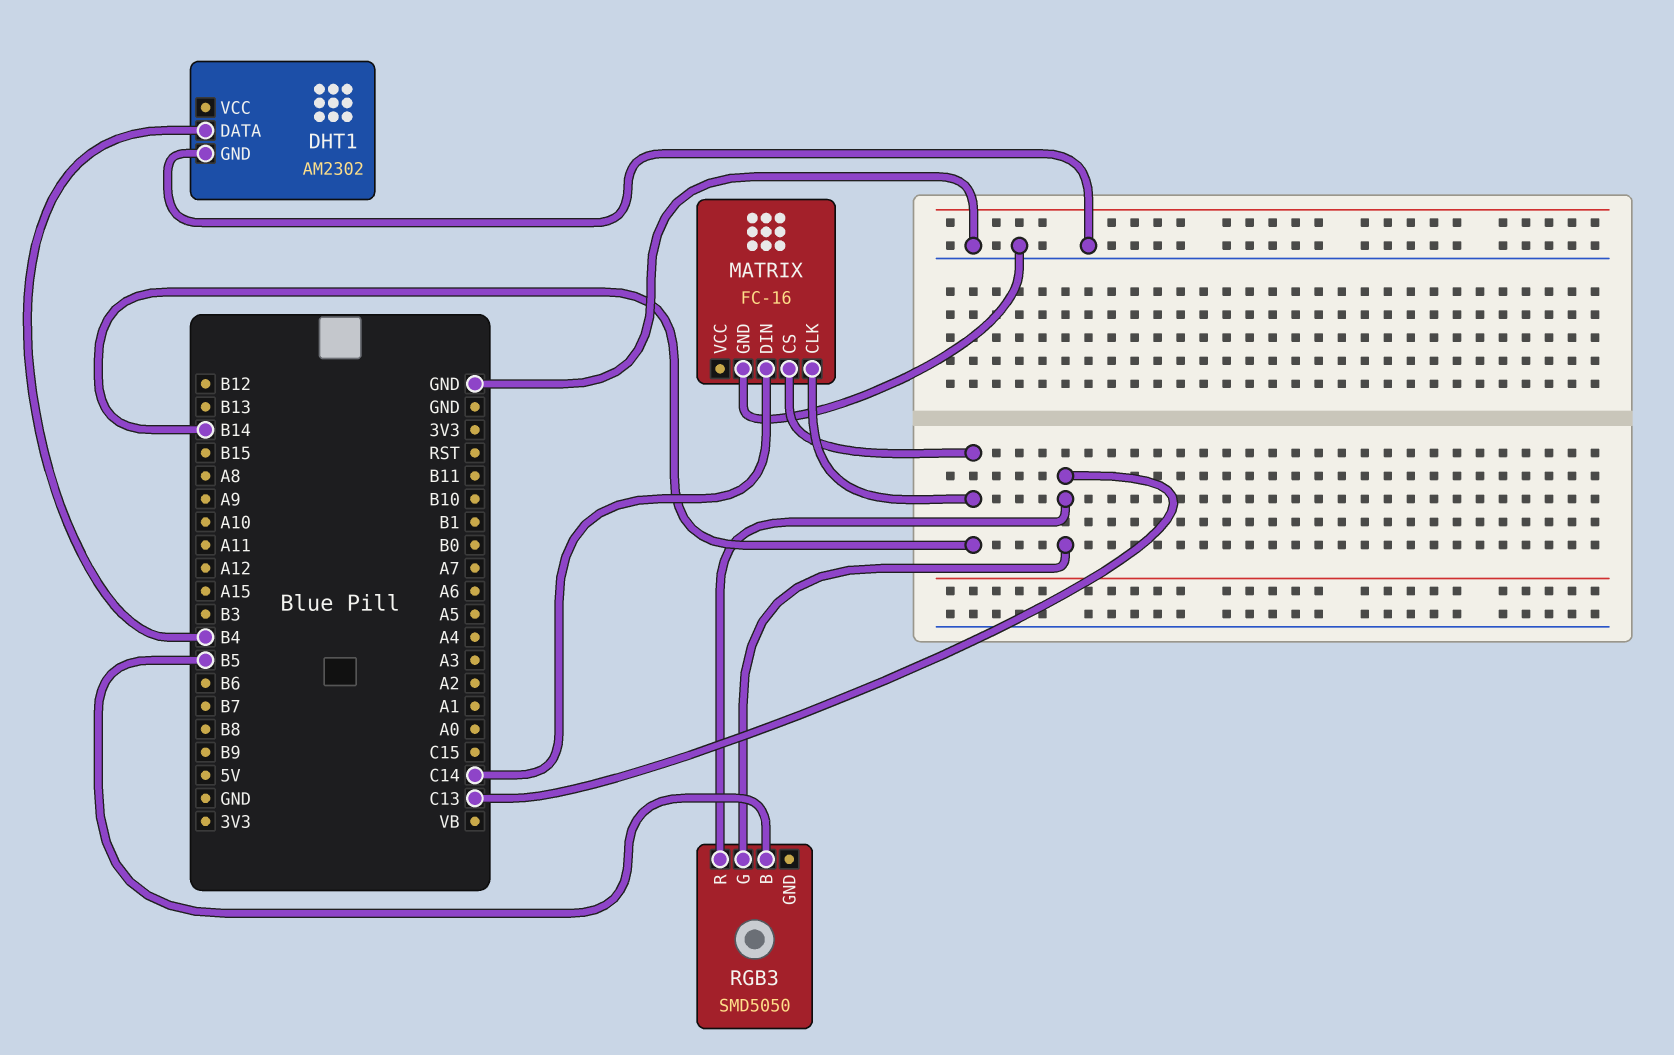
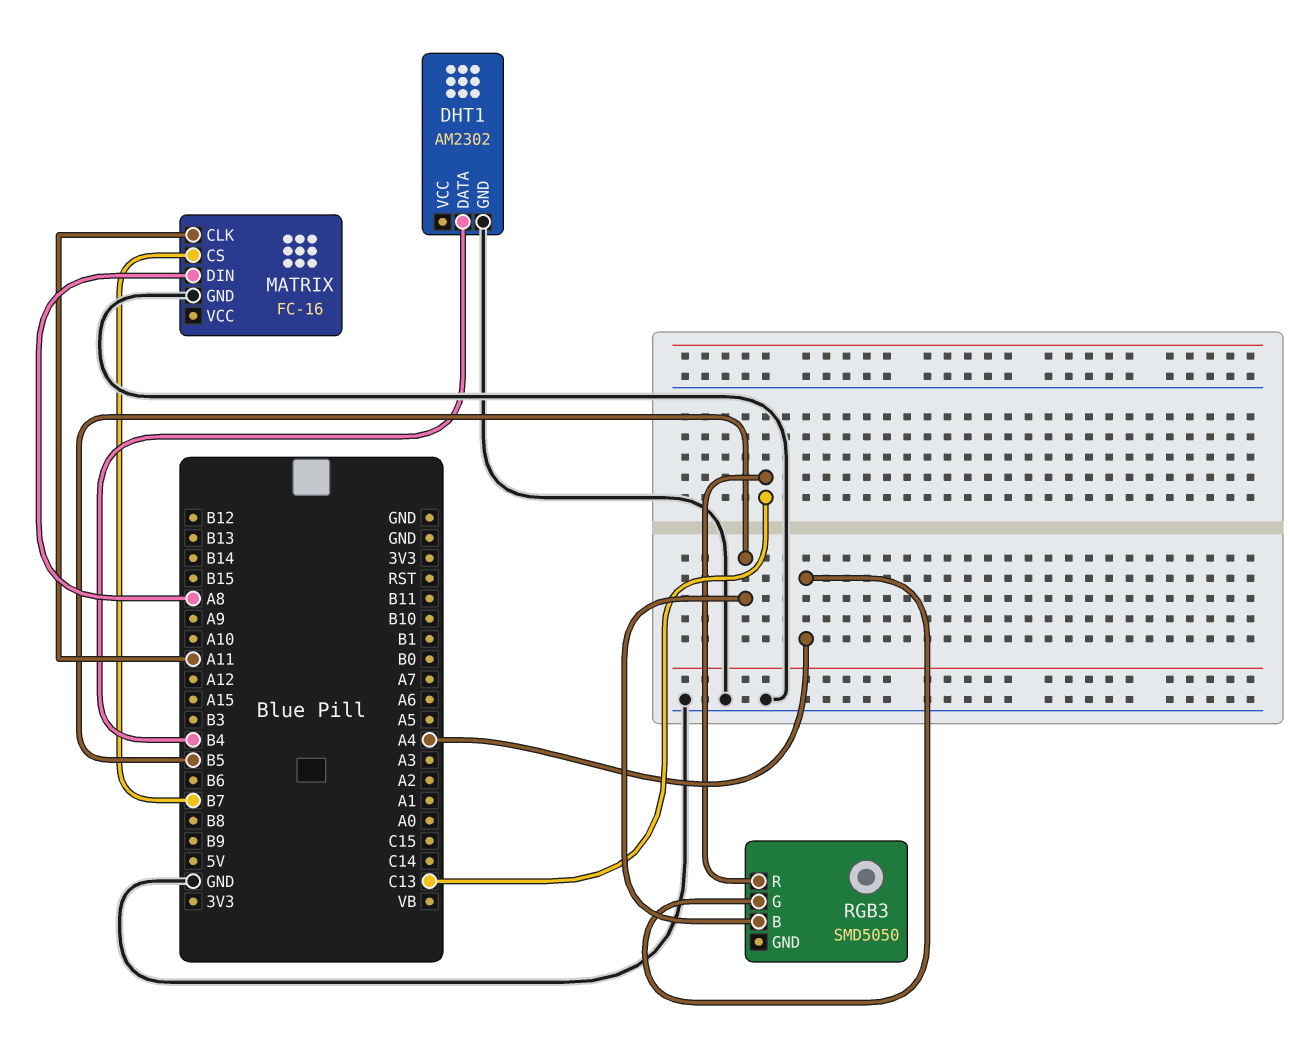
MATRIX pin CLK: B14 -> A11
MATRIX pin CS: B14 -> B7
MATRIX pin DIN: C14 -> A8
RGB3 pin G: C13 -> A4

